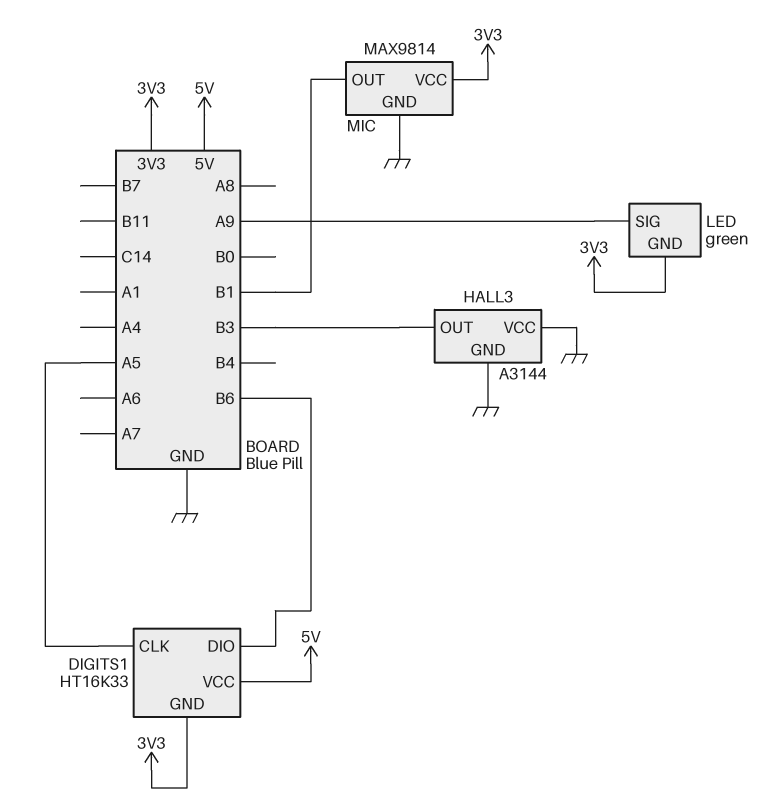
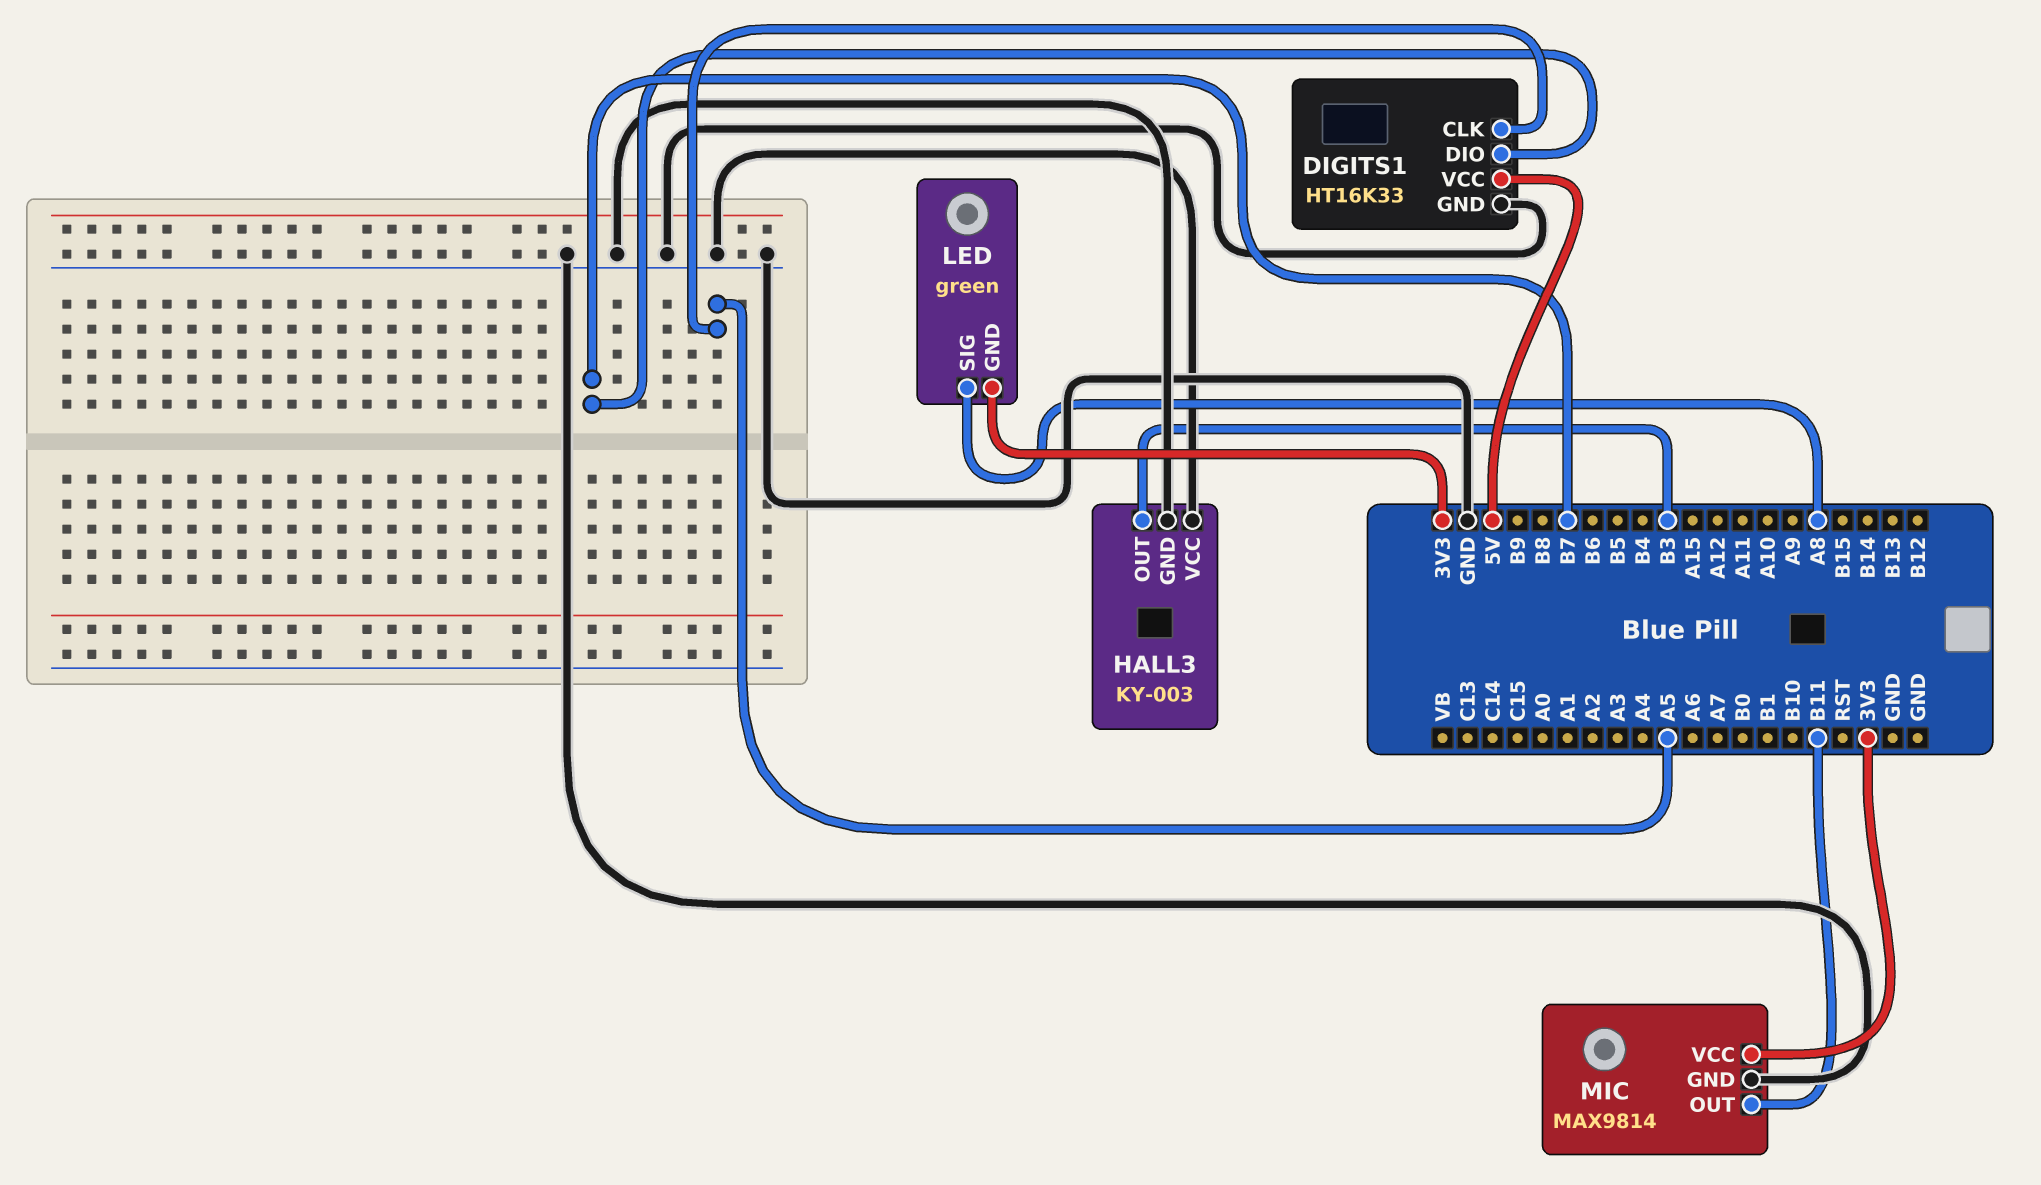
DIGITS1 pin DIO: B6 -> B7
DIGITS1 pin GND: 3V3 -> GND
HALL3: A3144 -> KY-003
LED pin SIG: A9 -> A8
MIC pin OUT: B1 -> B11

